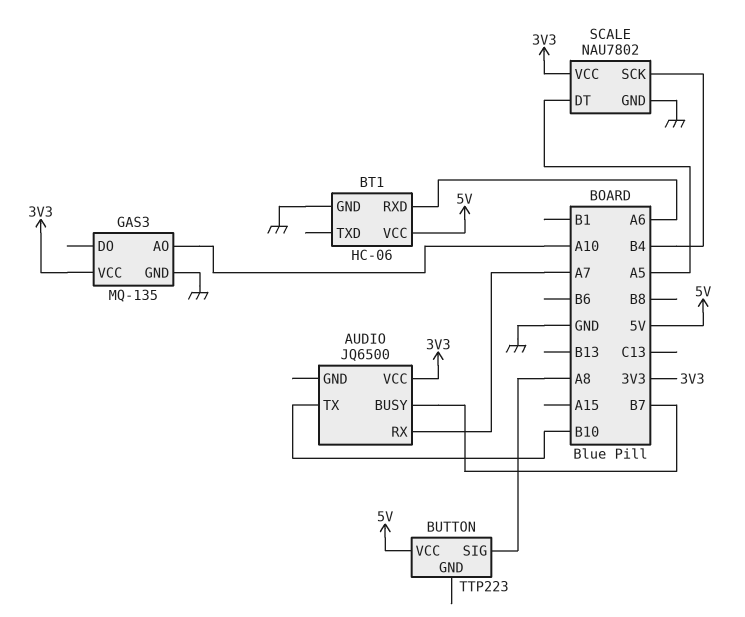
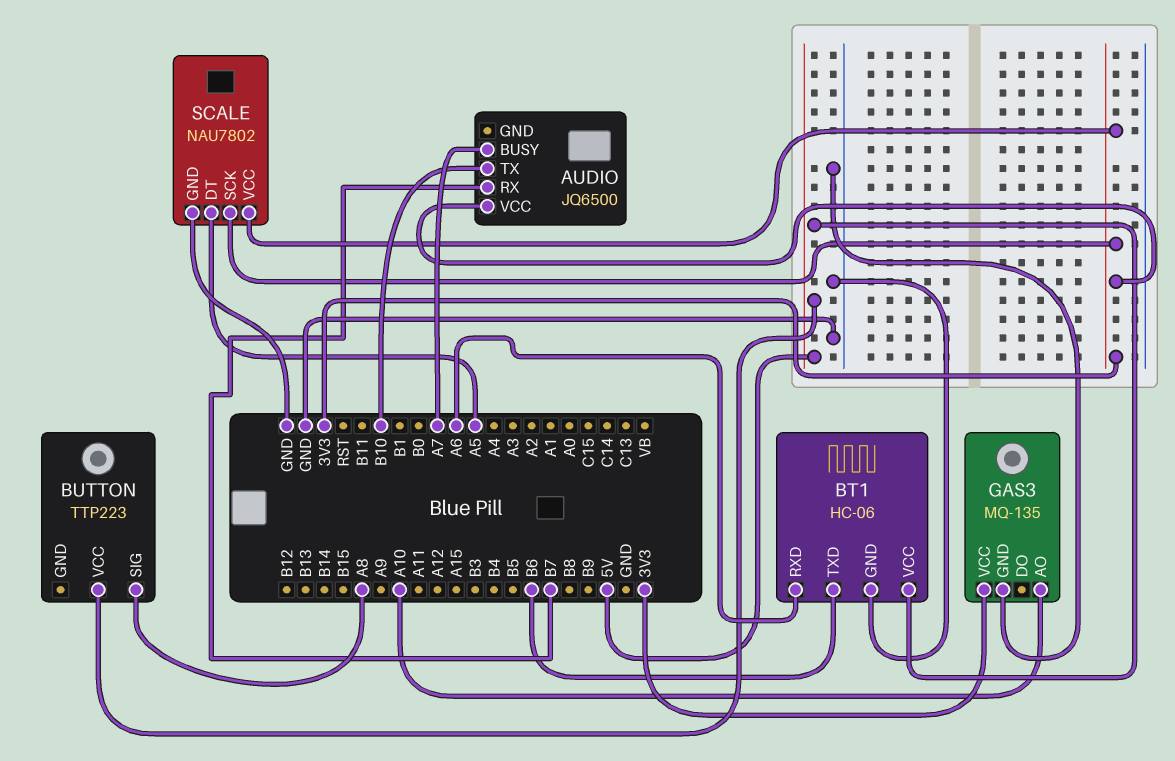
AUDIO pin BUSY: B7 -> A7
AUDIO pin RX: A7 -> B7
BT1 pin TXD: none -> B6
SCALE pin SCK: B4 -> 3V3

